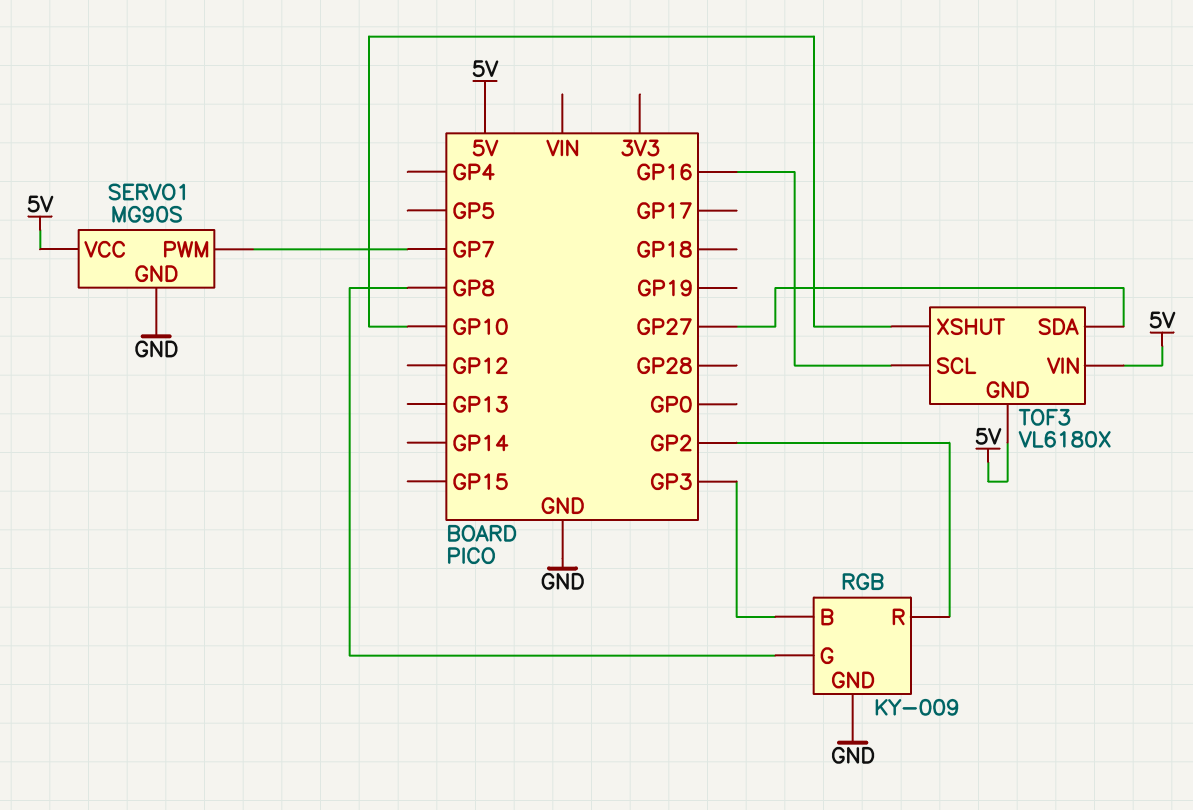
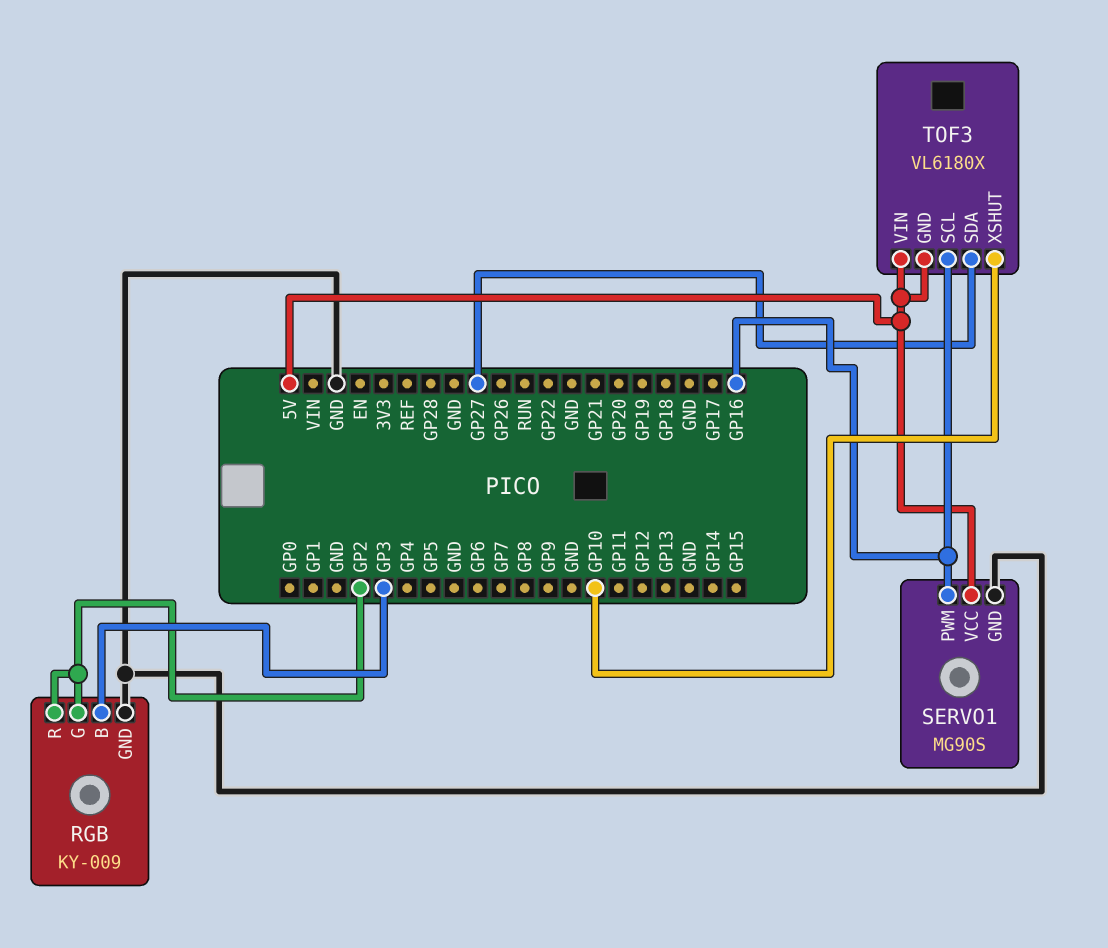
RGB pin G: GP8 -> GP2
SERVO1 pin PWM: GP7 -> GP16

